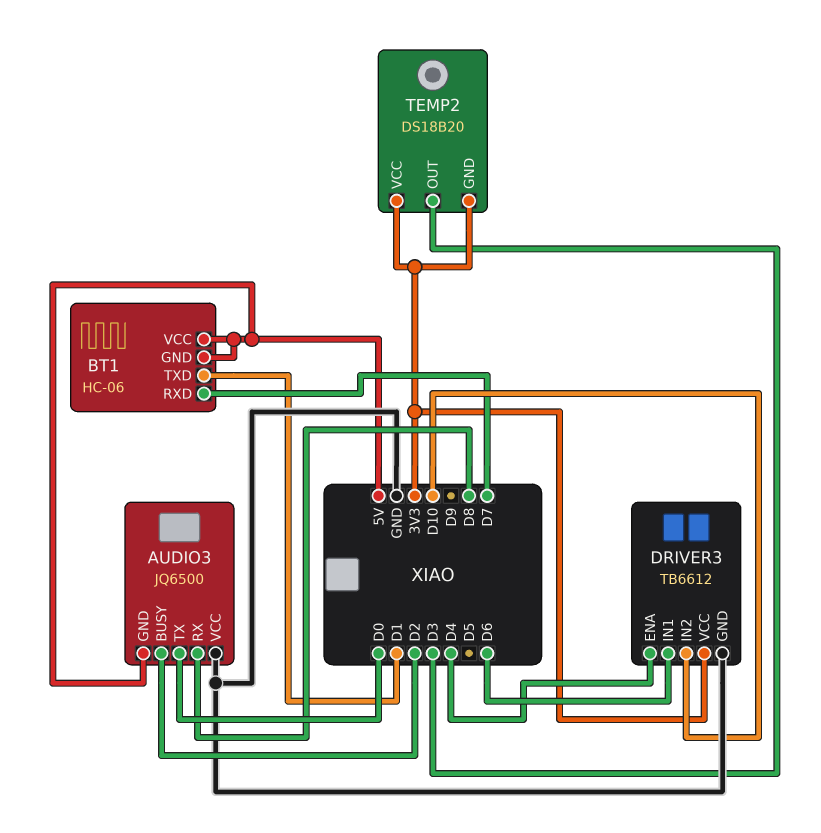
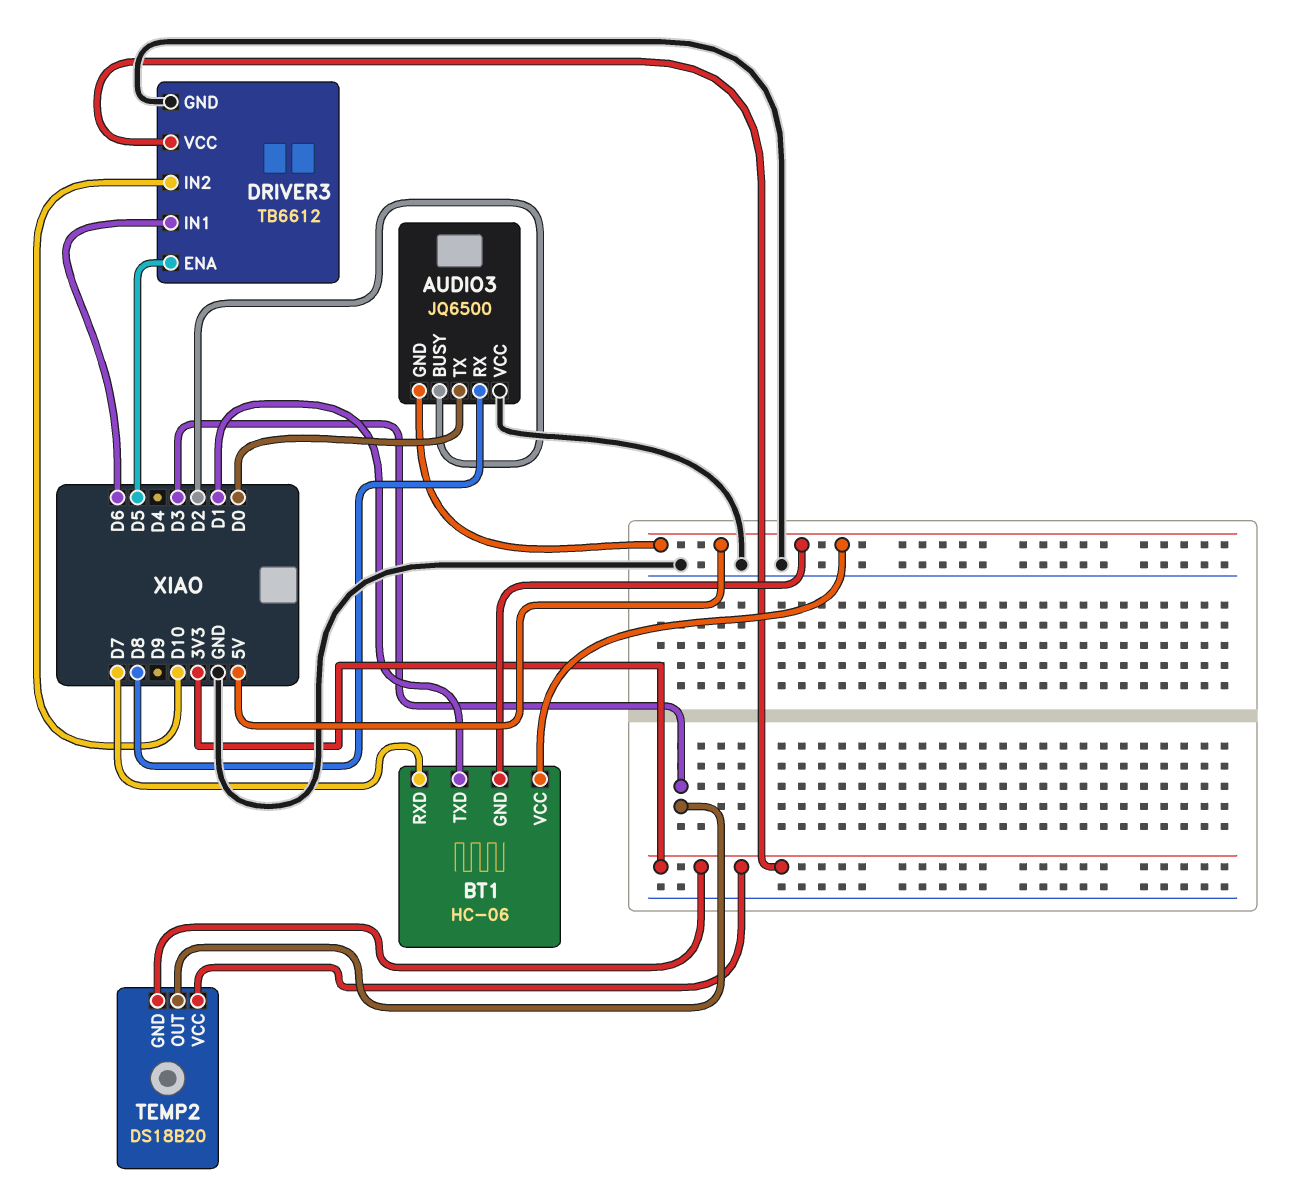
DRIVER3 pin ENA: D4 -> D5

